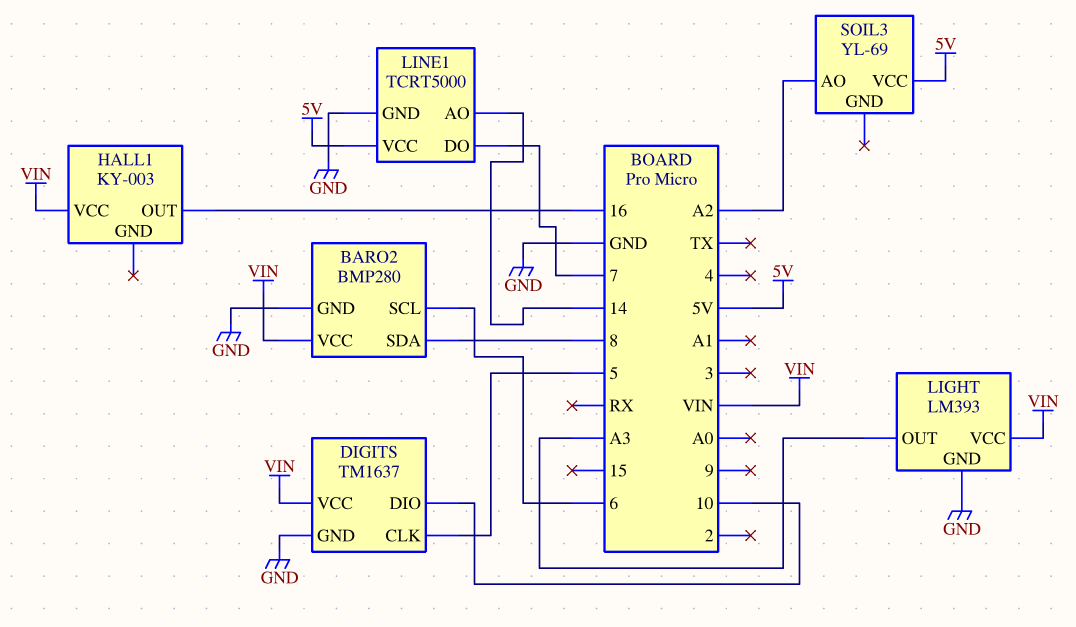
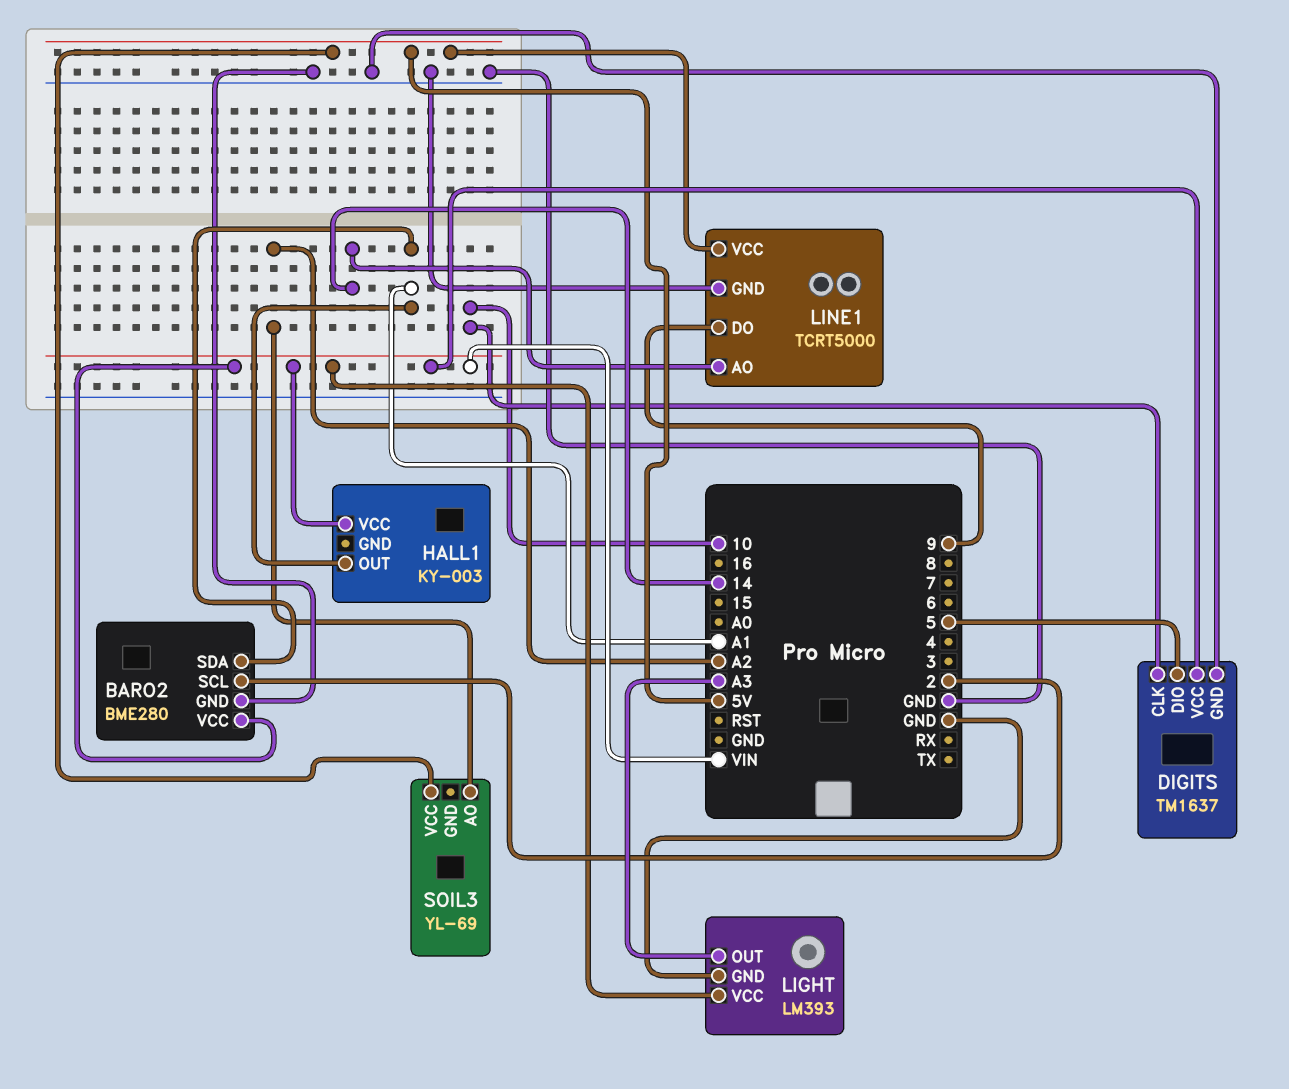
BARO2: BMP280 -> BME280
BARO2 pin SCL: 6 -> 2
BARO2 pin SDA: 8 -> A1
DIGITS pin CLK: 5 -> 10
DIGITS pin DIO: 10 -> 5
HALL1 pin OUT: 16 -> A1
LINE1 pin DO: 7 -> 9

